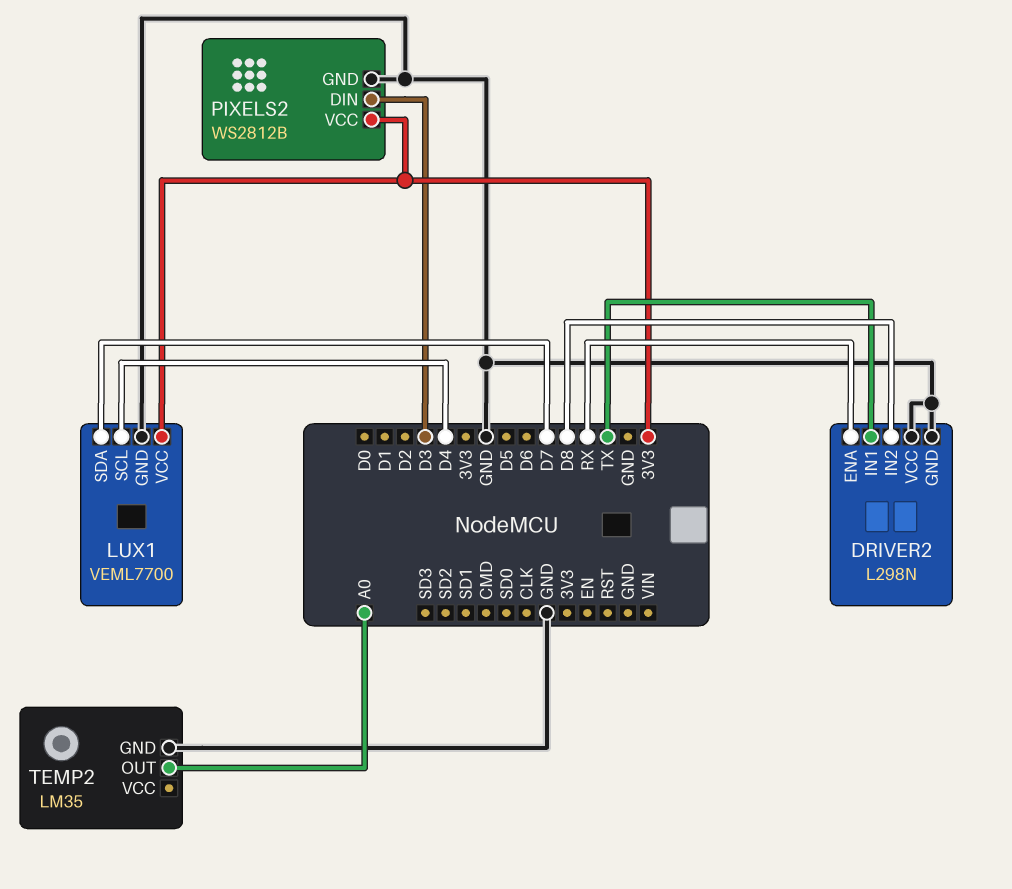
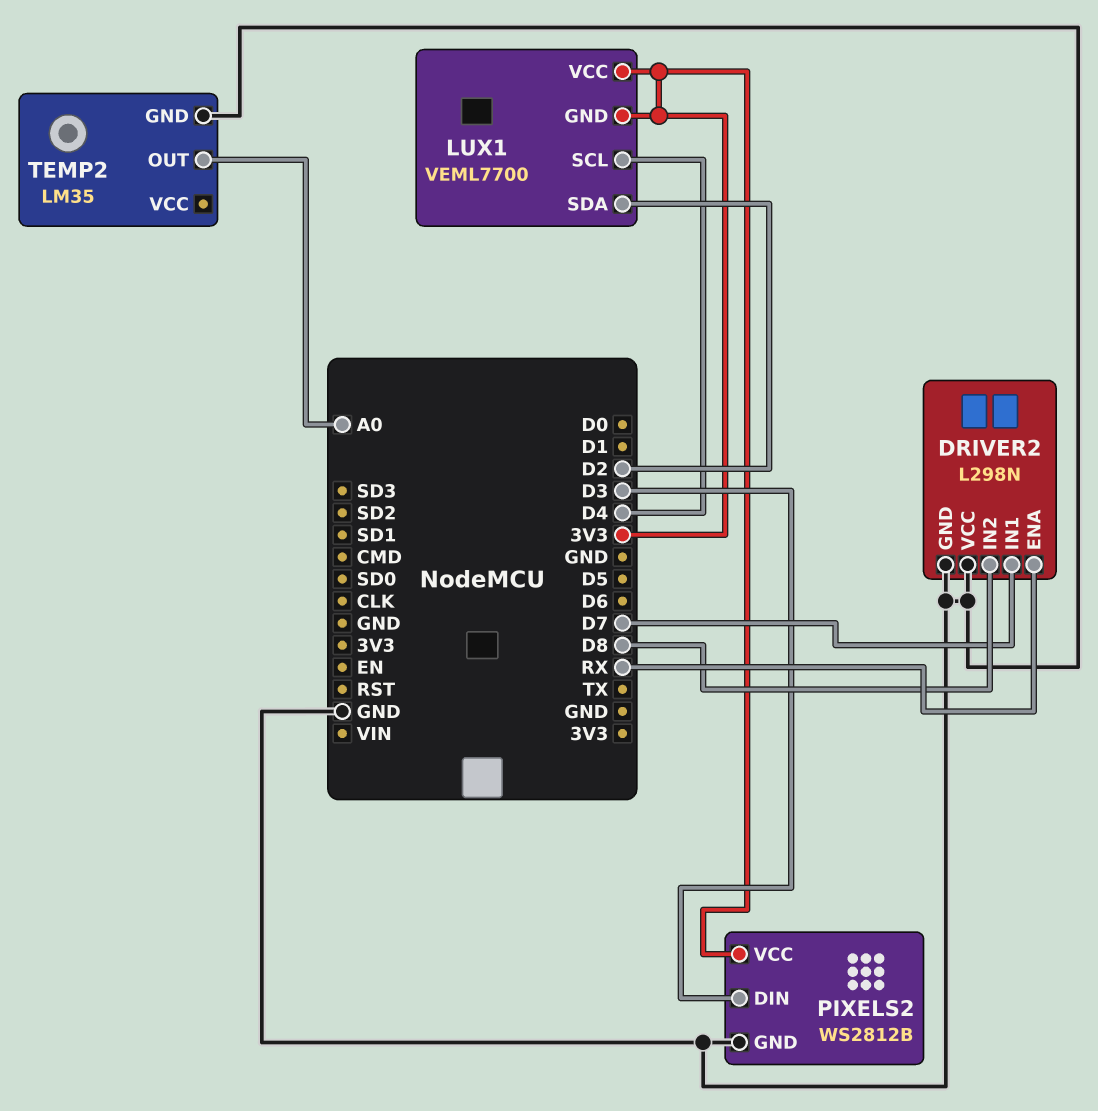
DRIVER2 pin IN1: TX -> D7
LUX1 pin GND: GND -> 3V3
LUX1 pin SDA: D7 -> D2

